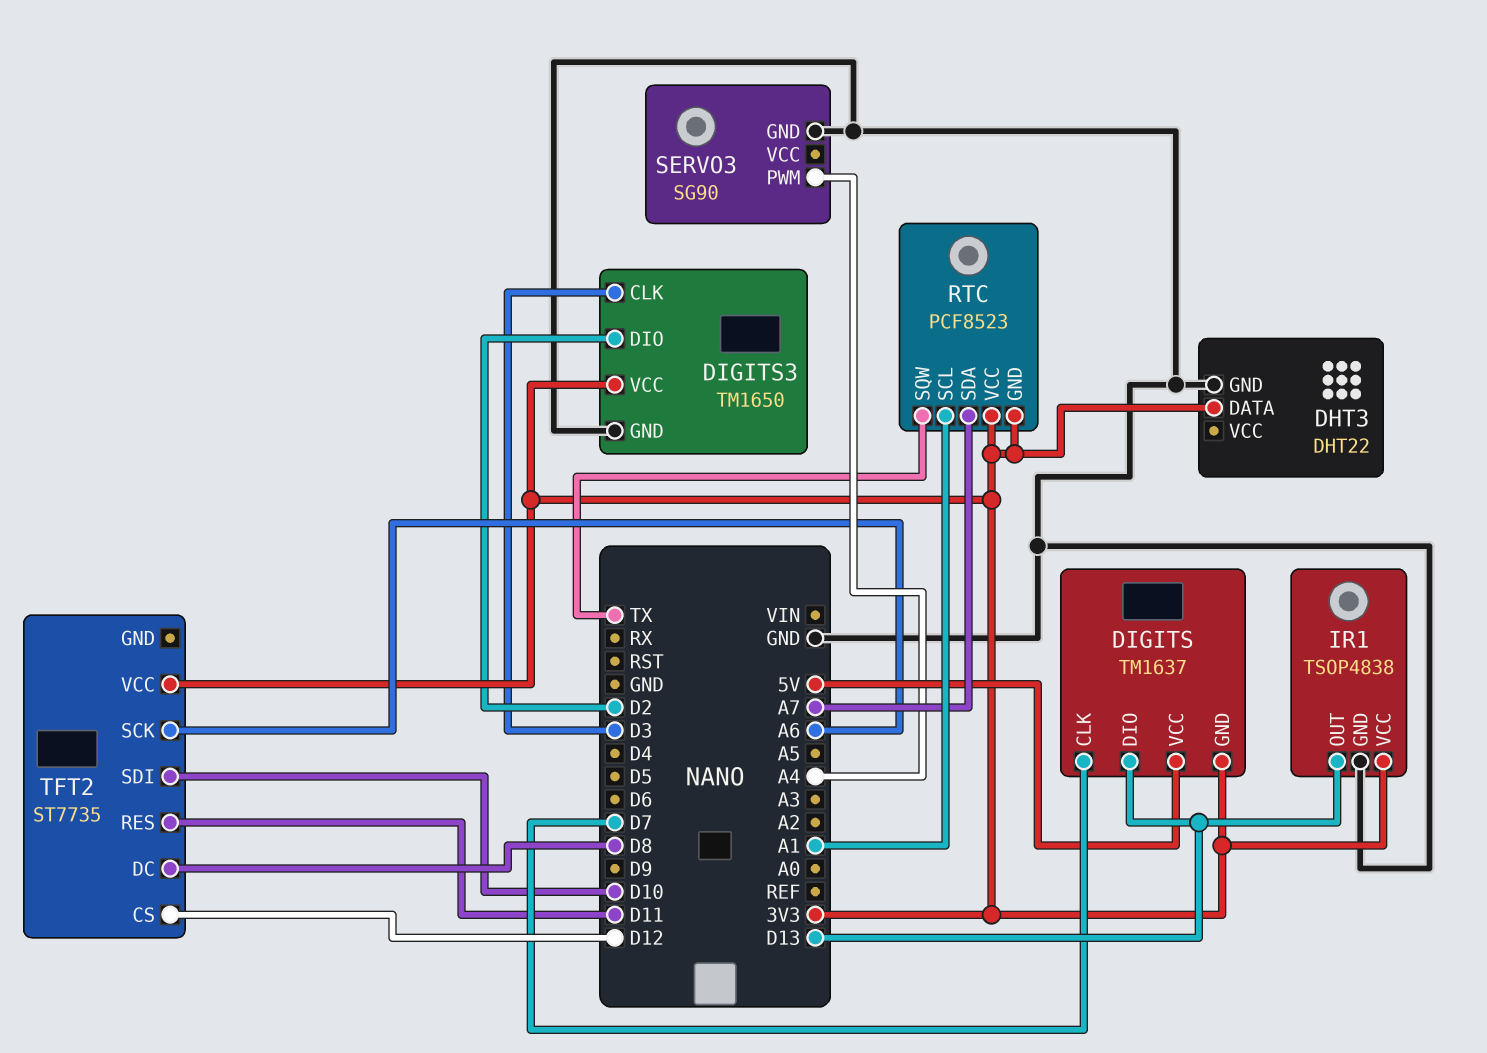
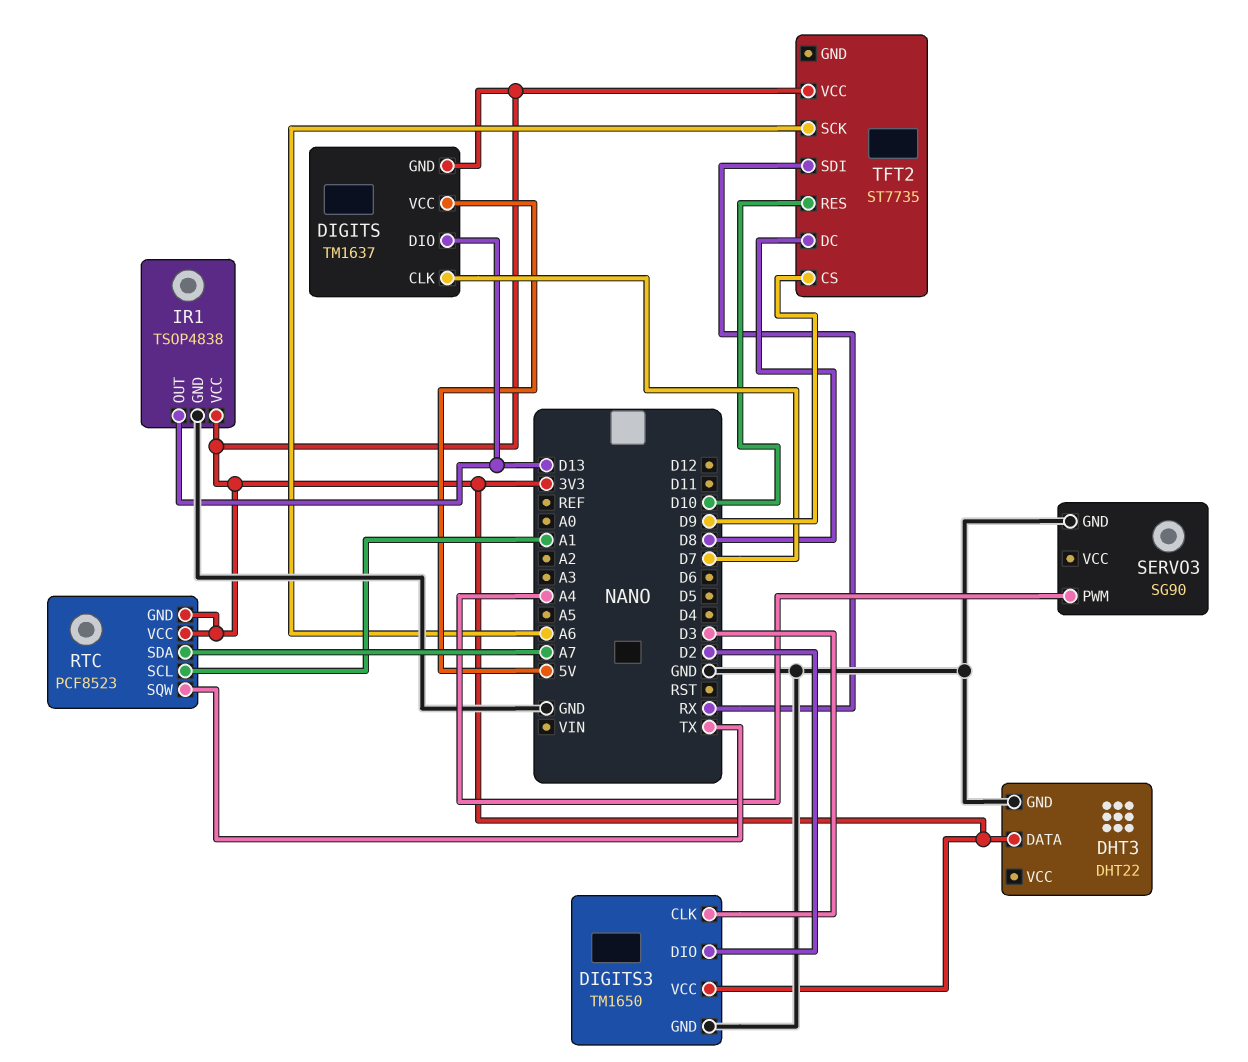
TFT2 pin CS: D12 -> D9
TFT2 pin RES: D11 -> D10
TFT2 pin SDI: D10 -> RX

